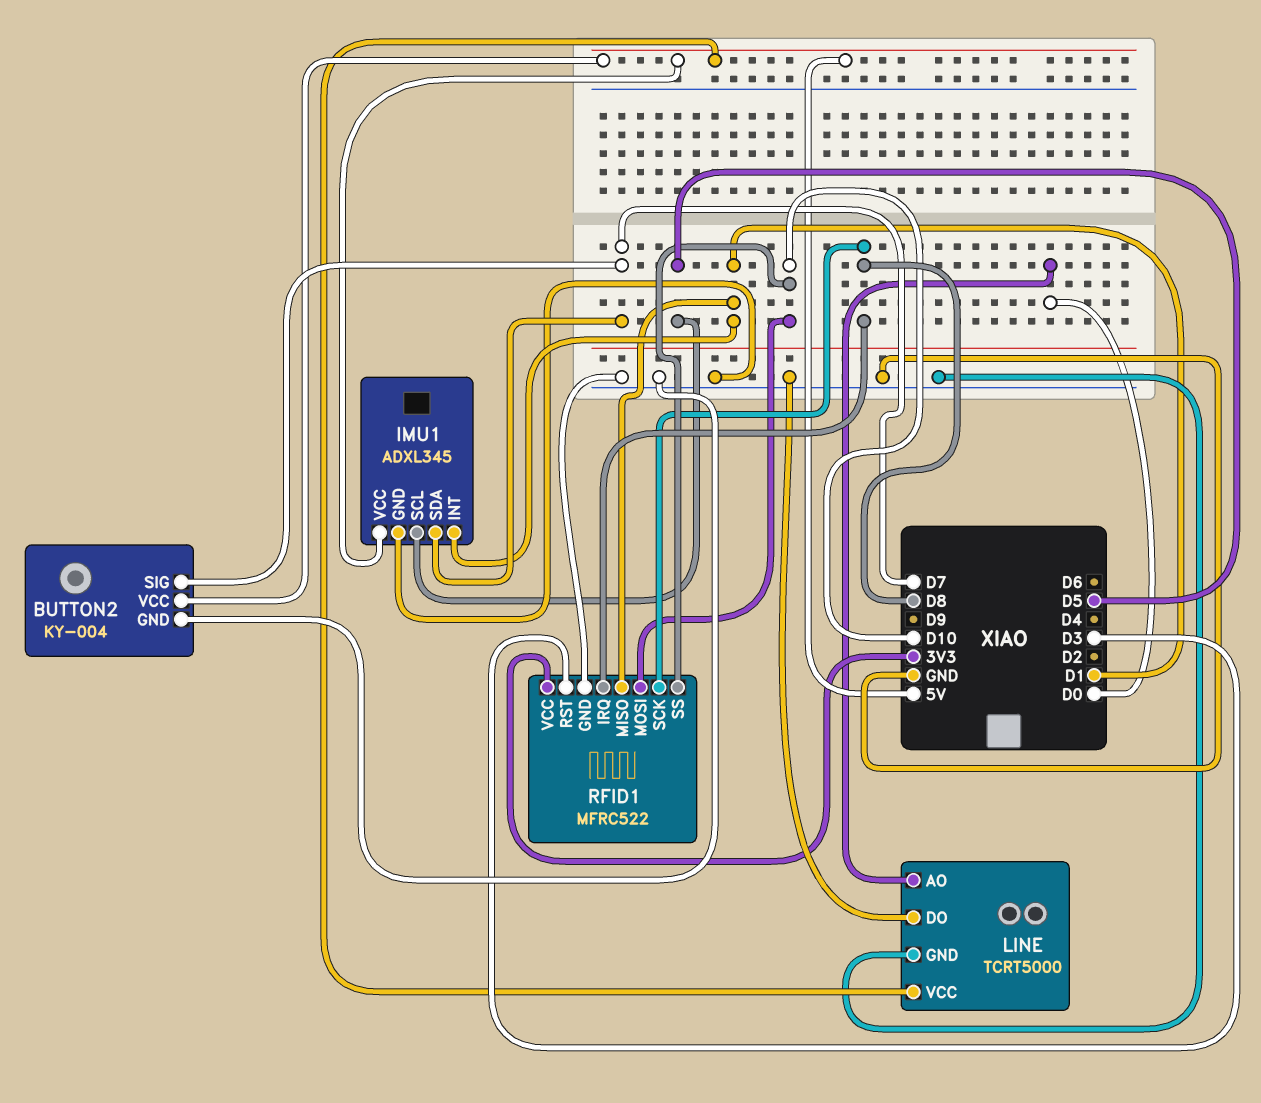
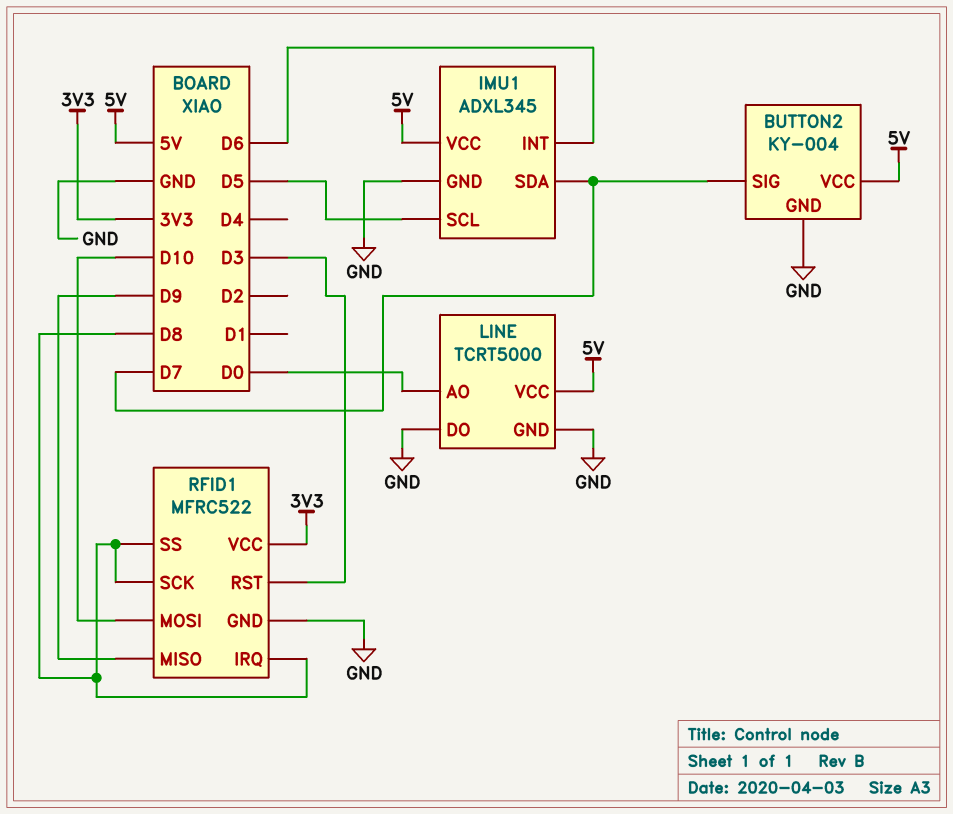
IMU1 pin INT: D1 -> D6
RFID1 pin MISO: D1 -> D9
RFID1 pin SS: D10 -> D8

